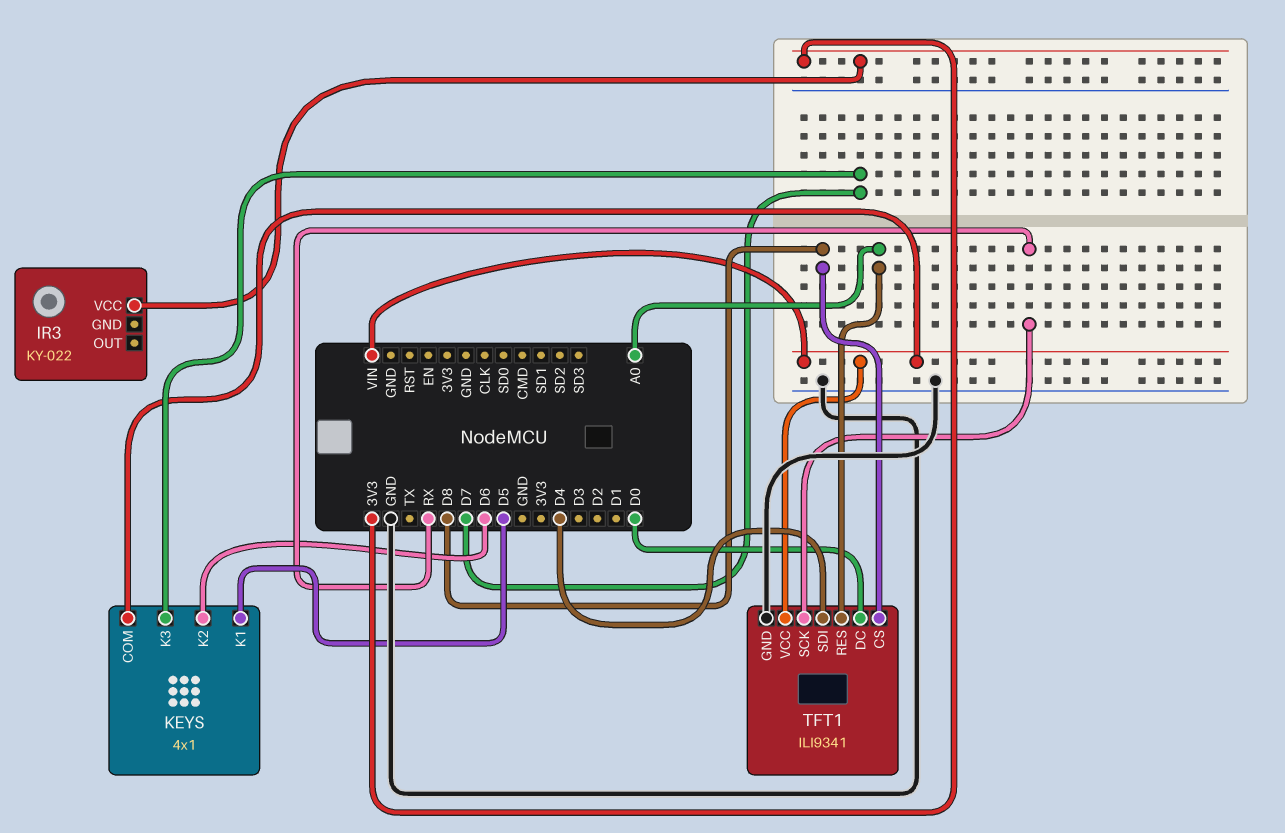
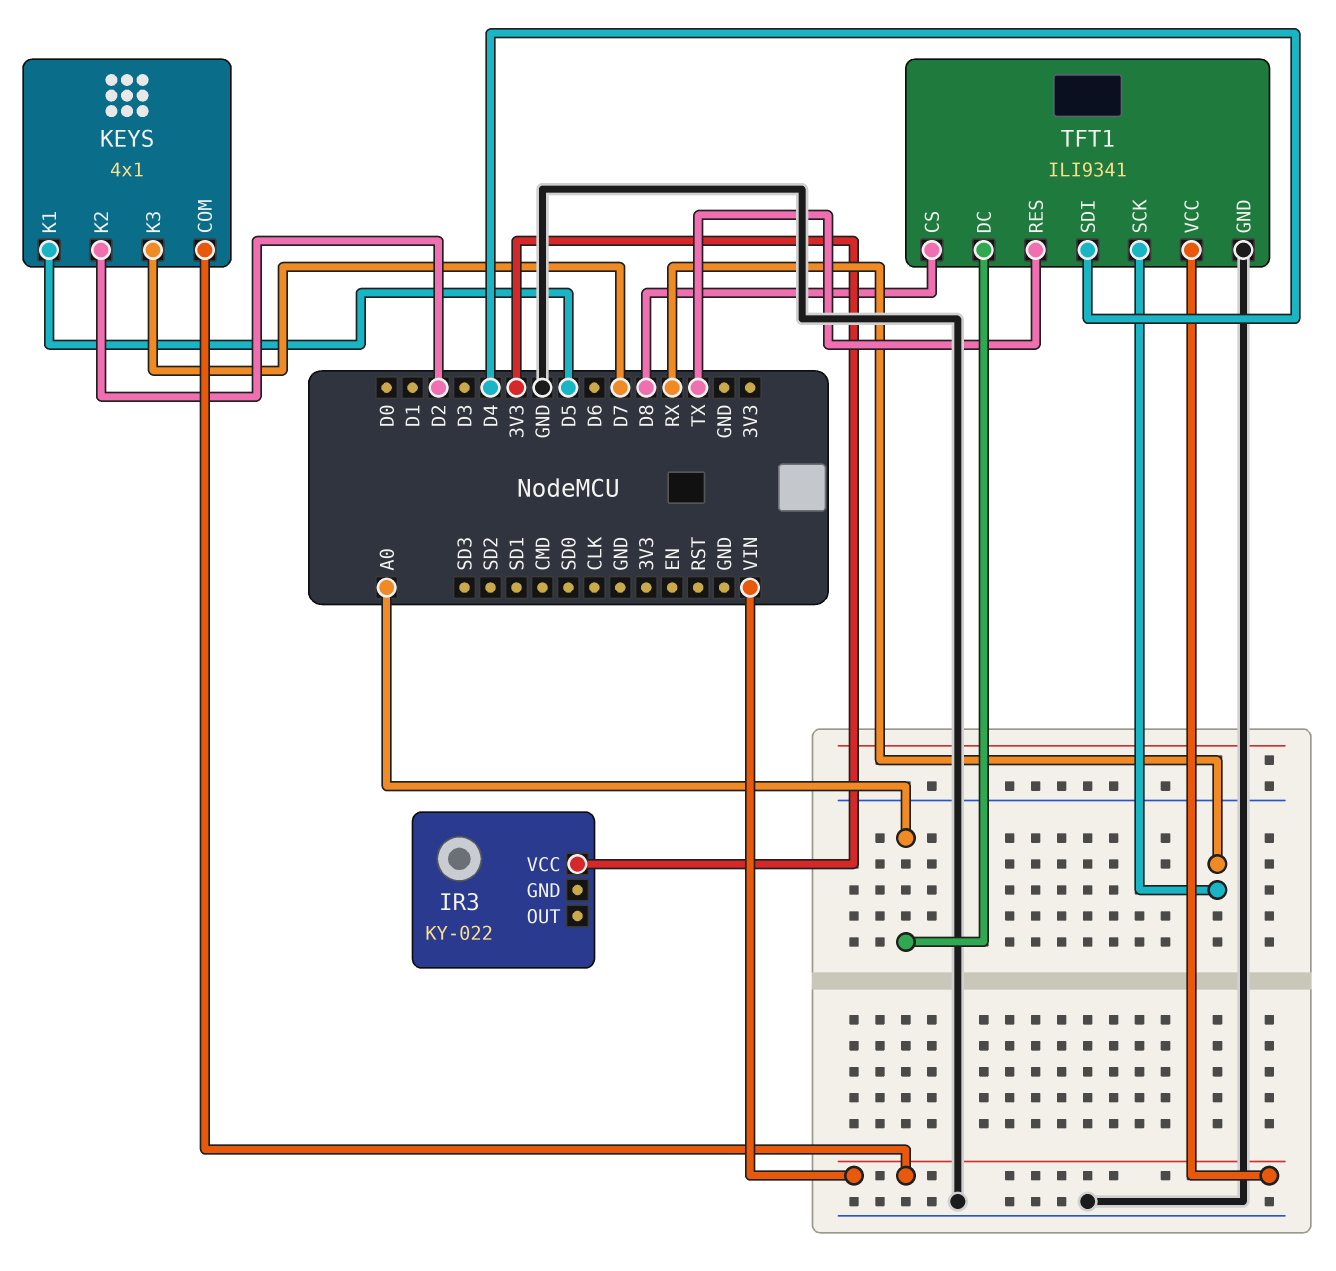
KEYS pin K2: D6 -> D2
TFT1 pin DC: D0 -> A0
TFT1 pin RES: A0 -> TX

